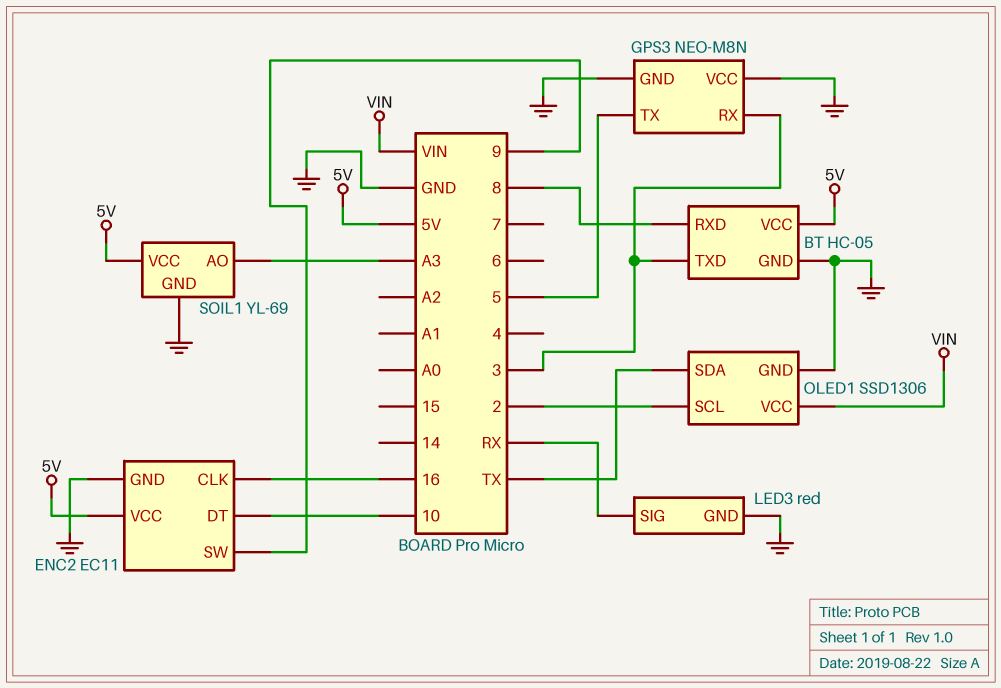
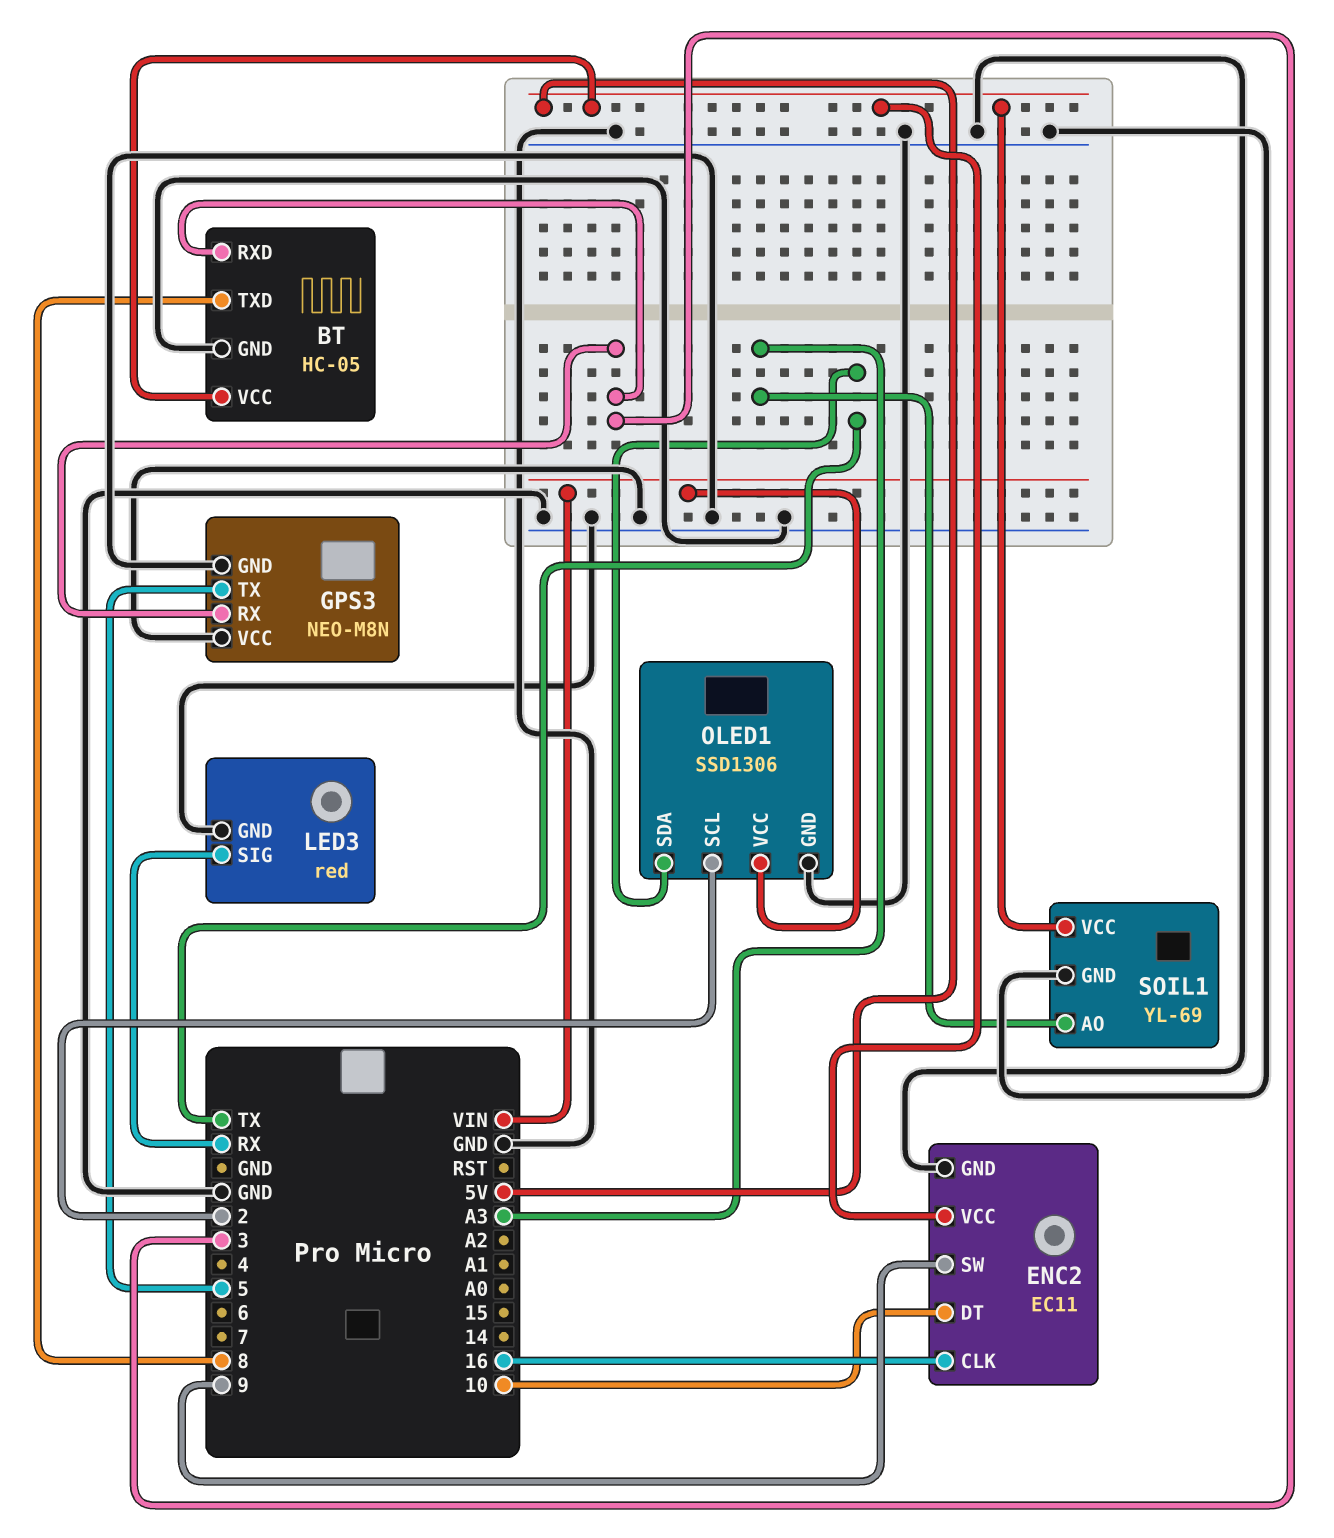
BT pin RXD: 8 -> 3
BT pin TXD: 3 -> 8

